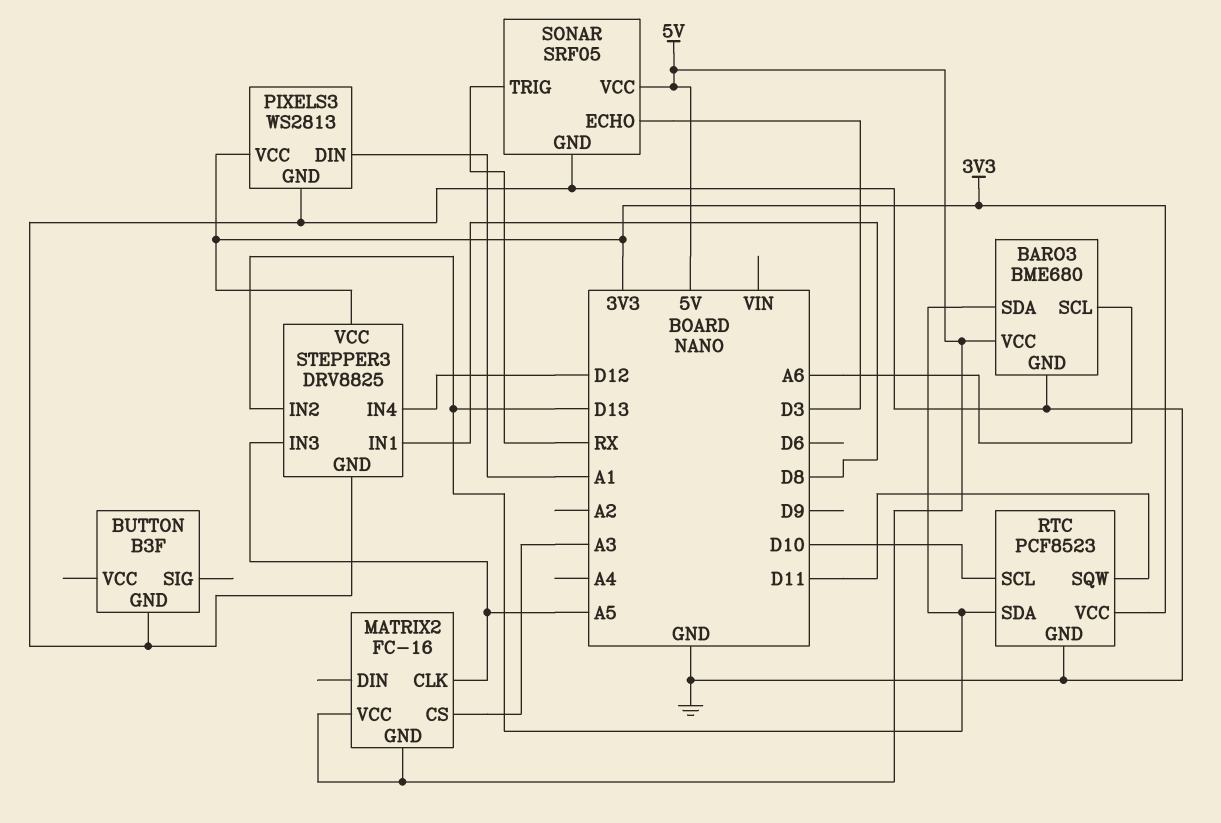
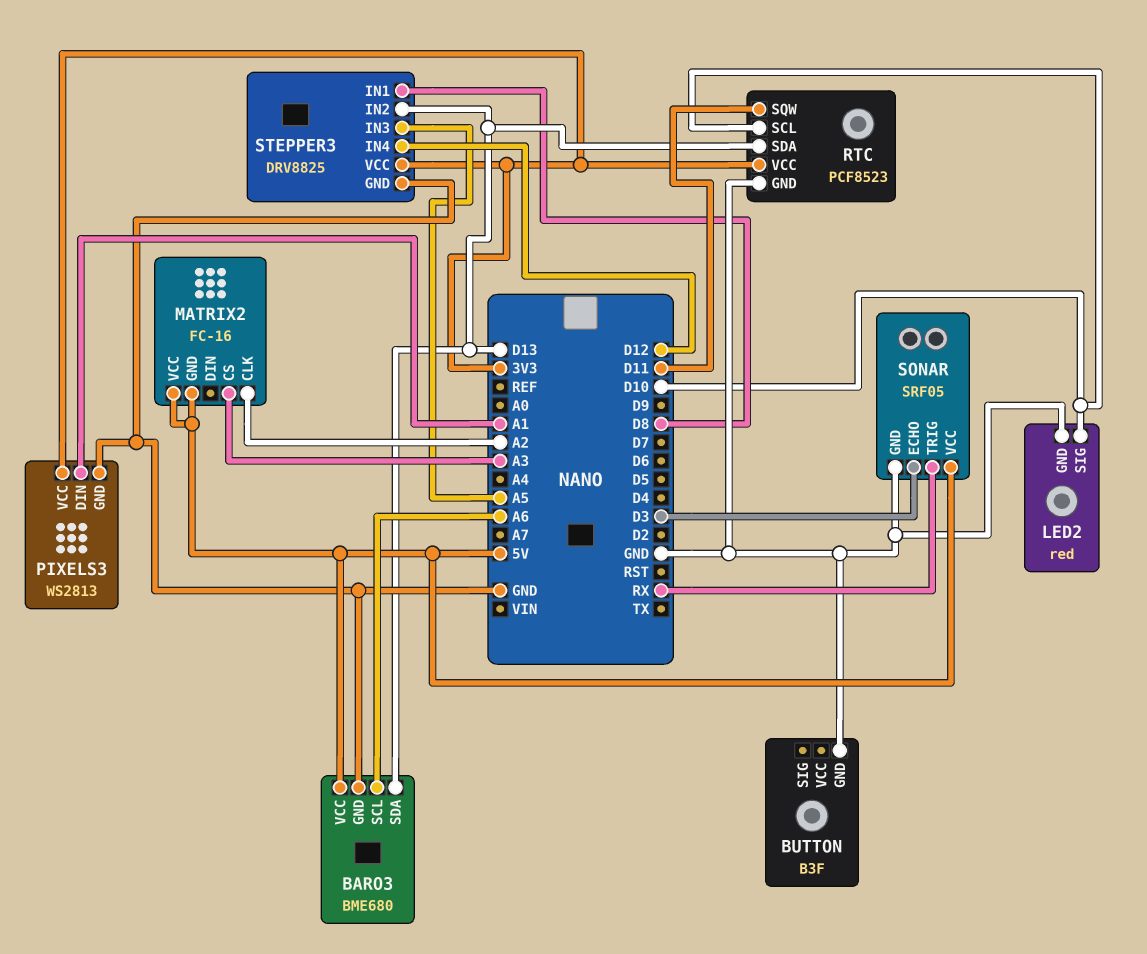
LED2: none -> red
LED2 pin GND: none -> GND
LED2 pin SIG: none -> D10
MATRIX2 pin CLK: A5 -> A2

